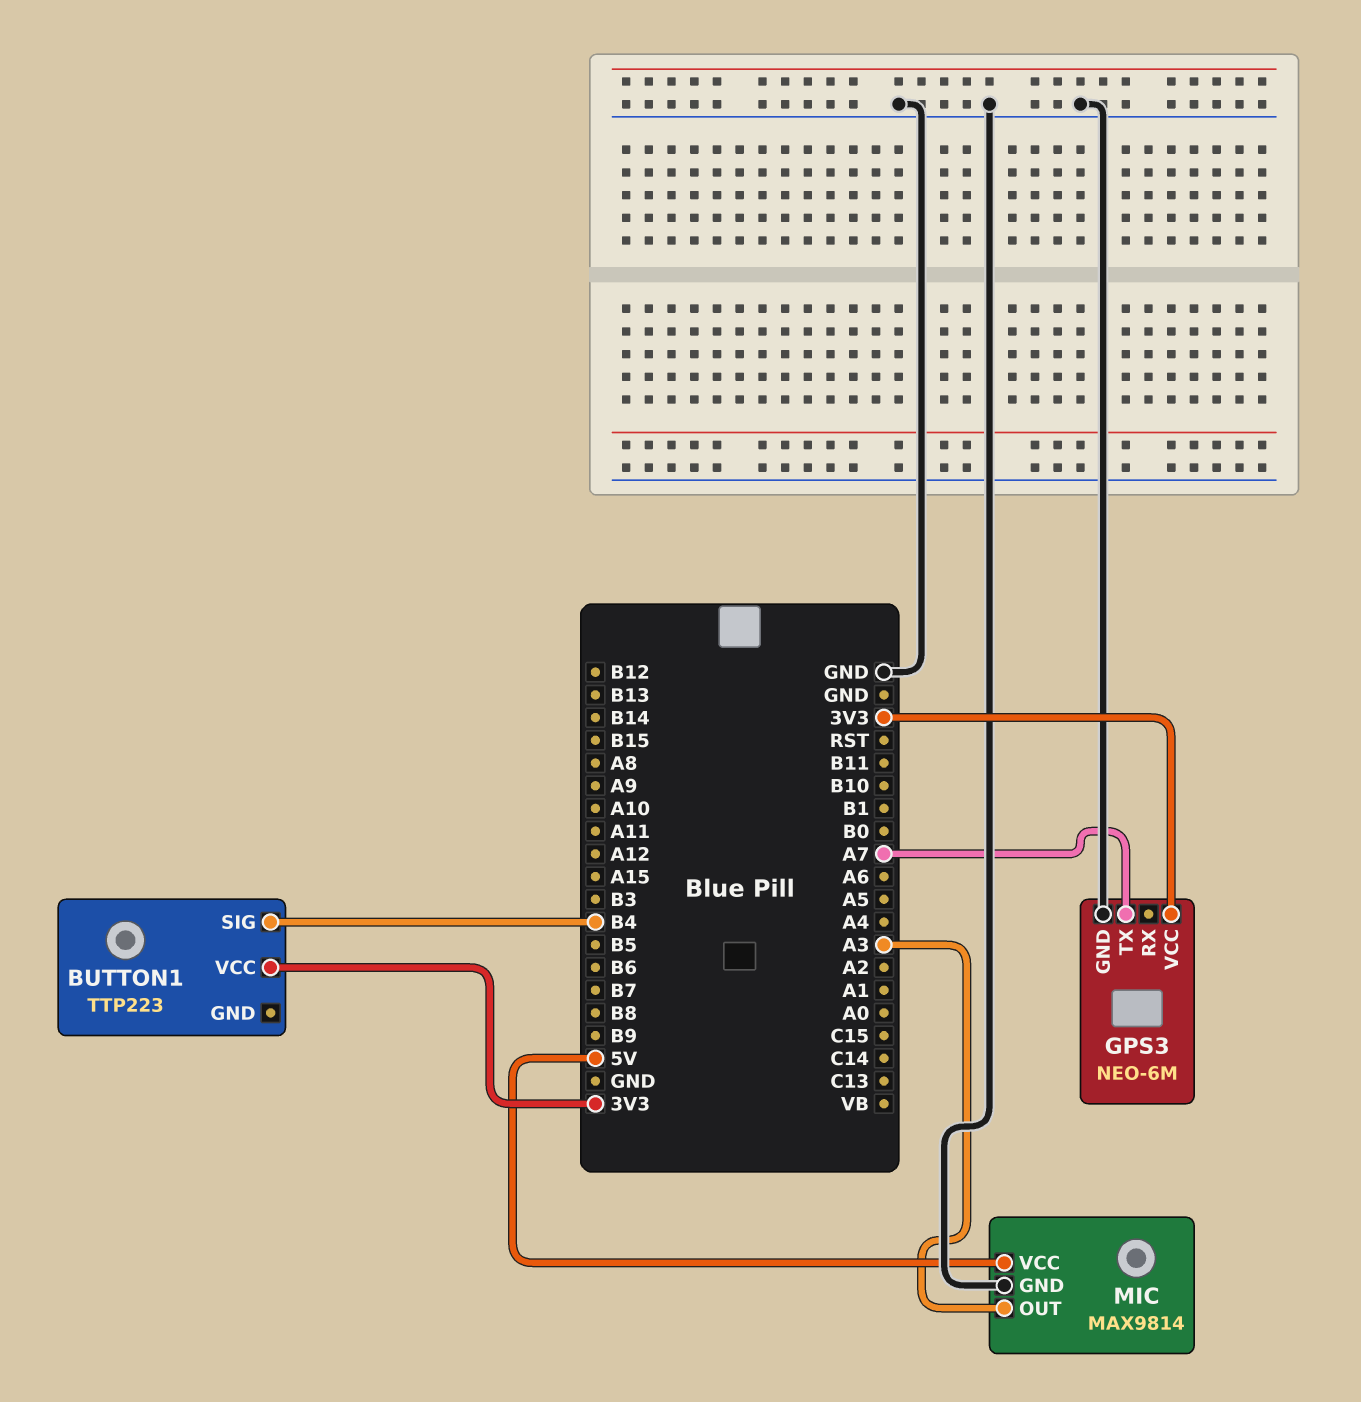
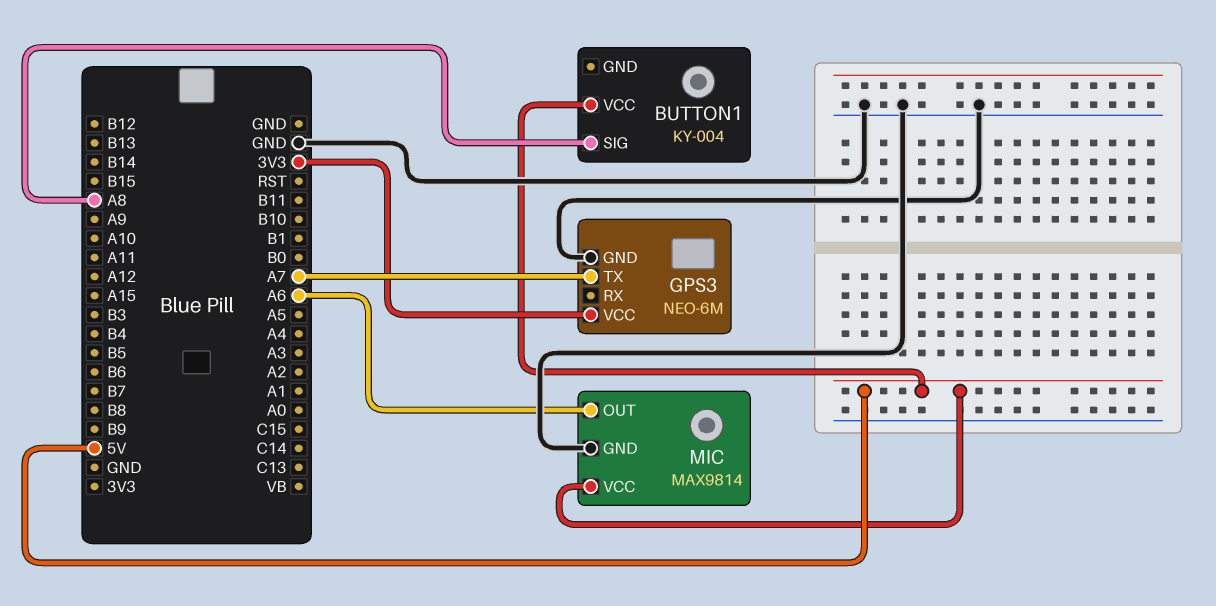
BUTTON1: TTP223 -> KY-004
BUTTON1 pin SIG: B4 -> A8
BUTTON1 pin VCC: 3V3 -> 5V
MIC pin OUT: A3 -> A6

